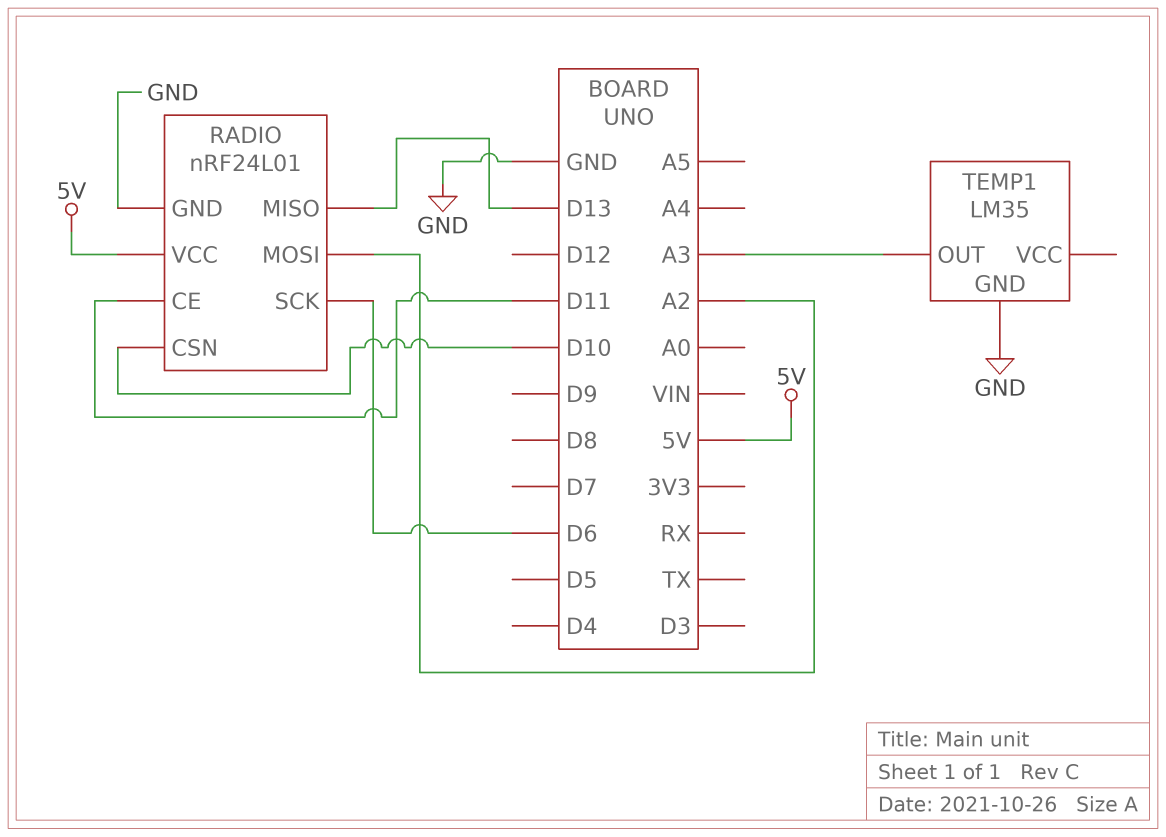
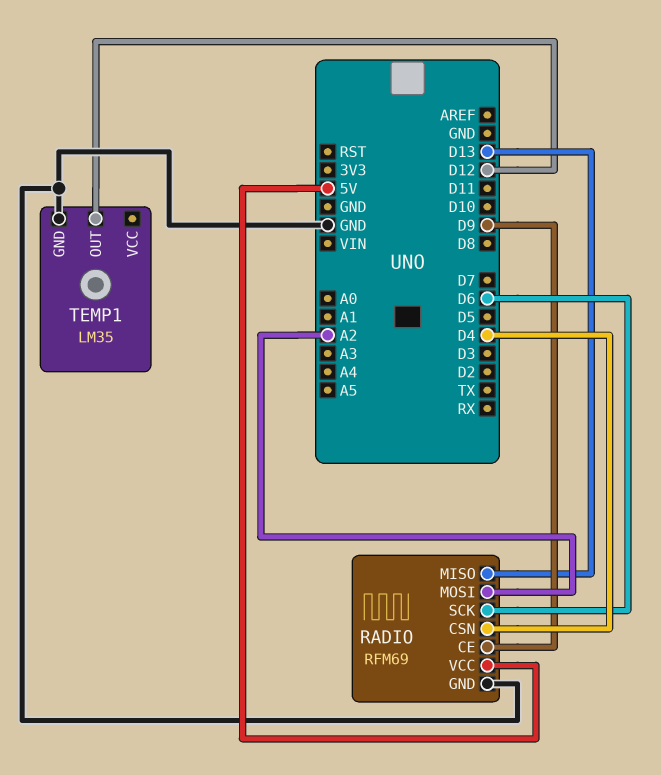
RADIO: nRF24L01 -> RFM69
RADIO pin CE: D11 -> D9
RADIO pin CSN: D10 -> D4
TEMP1 pin OUT: A3 -> D12

